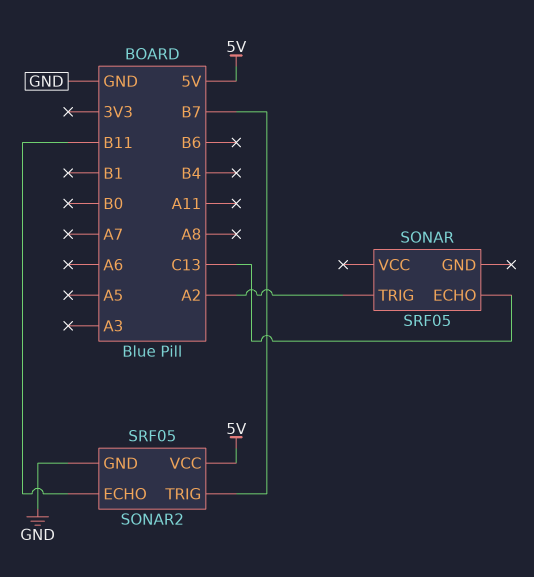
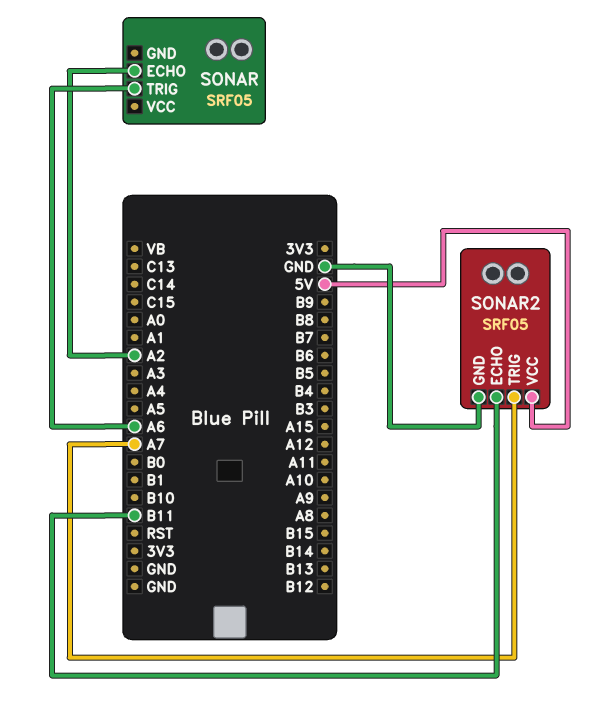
SONAR pin ECHO: C13 -> A2
SONAR pin TRIG: A2 -> A6
SONAR2 pin TRIG: B7 -> A7

